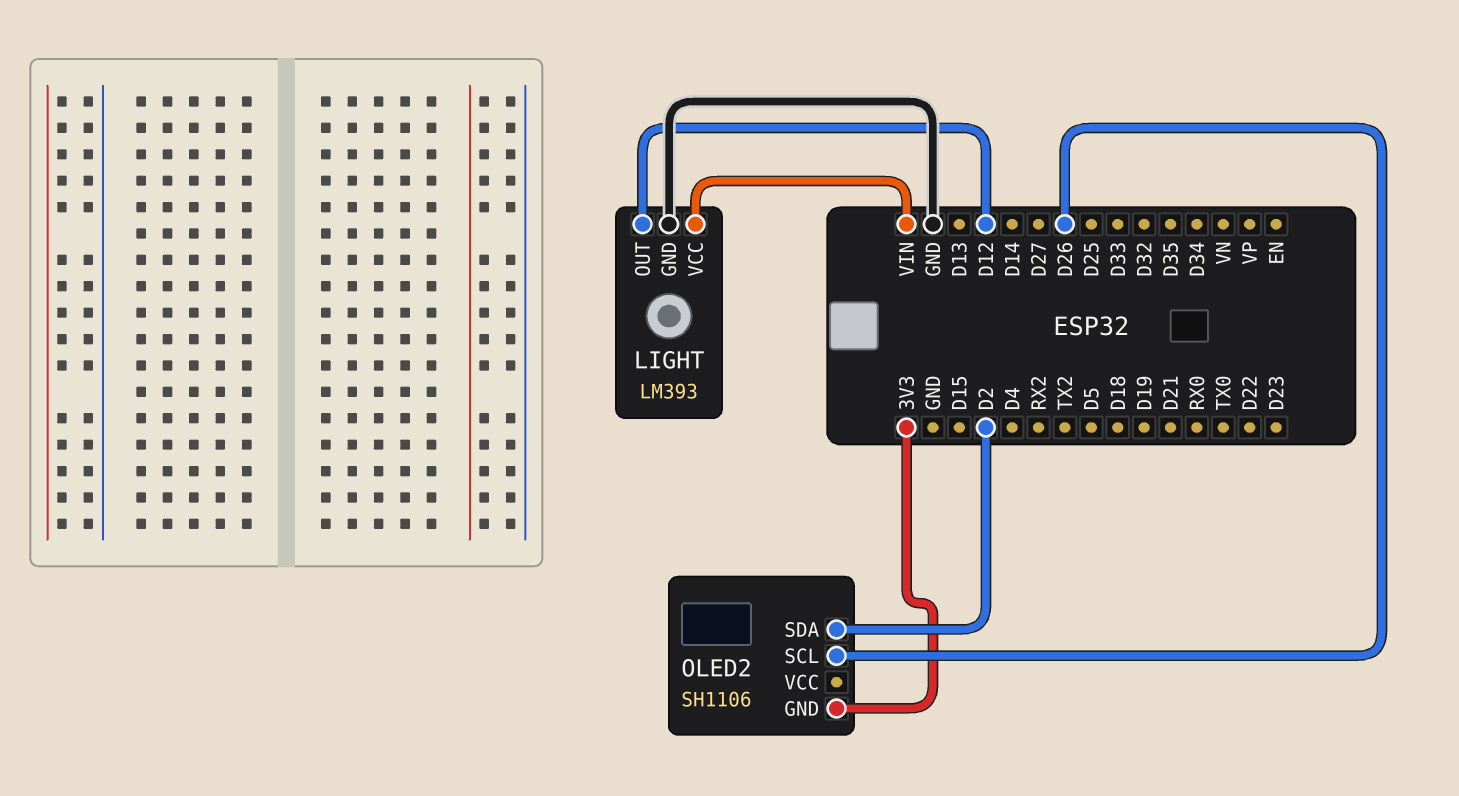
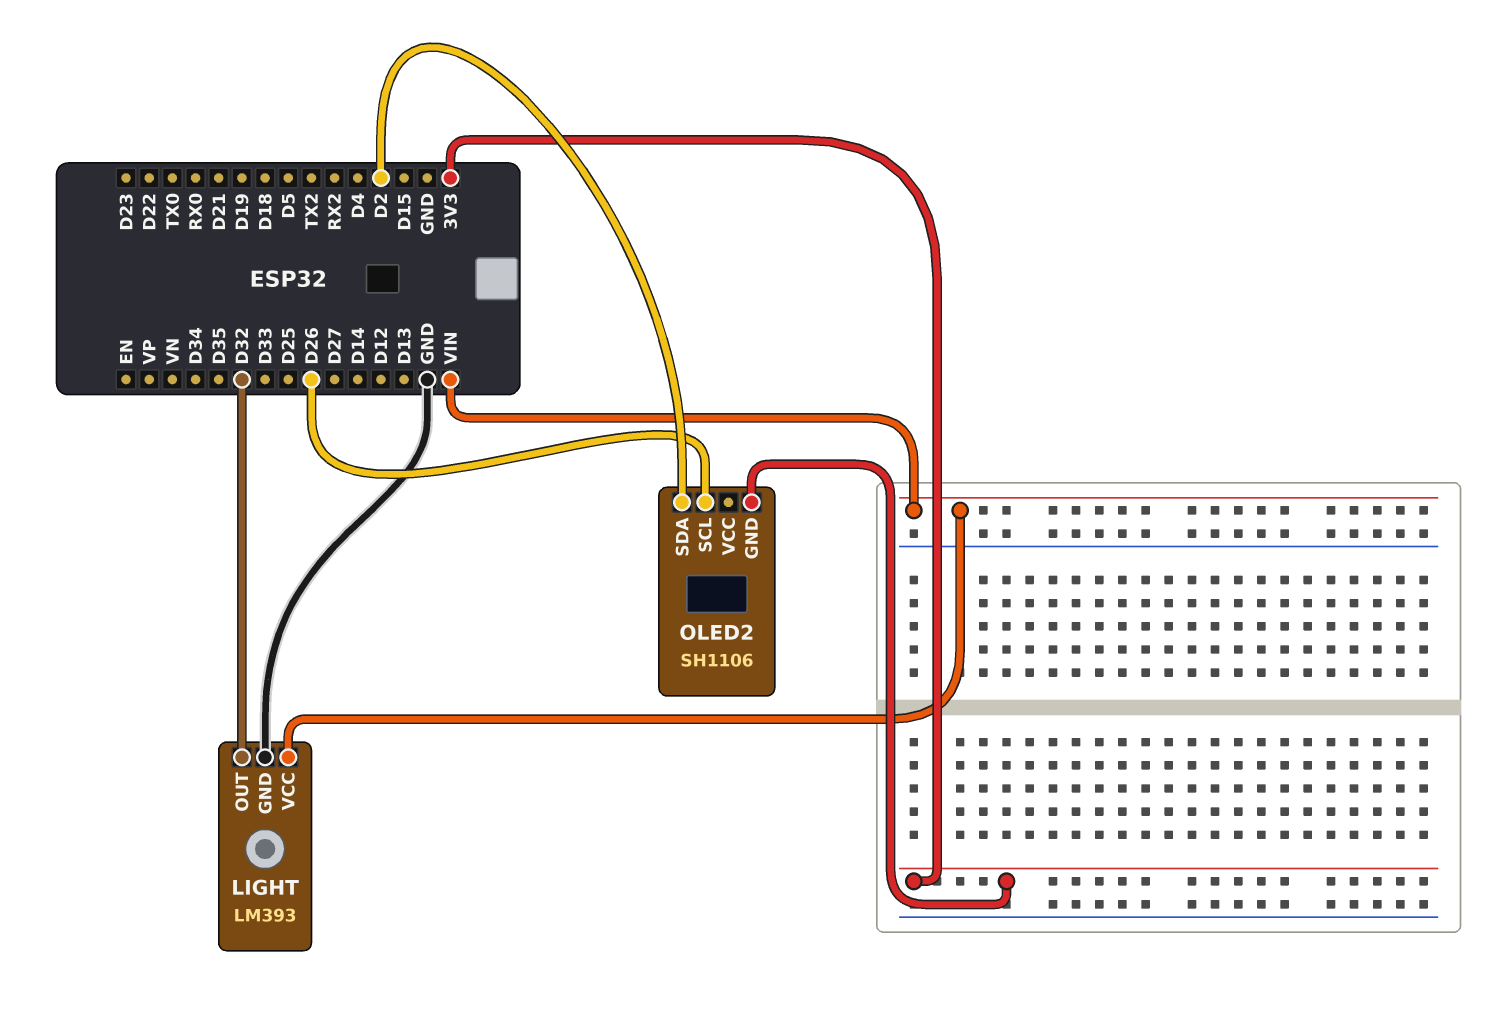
LIGHT pin OUT: D12 -> D32

